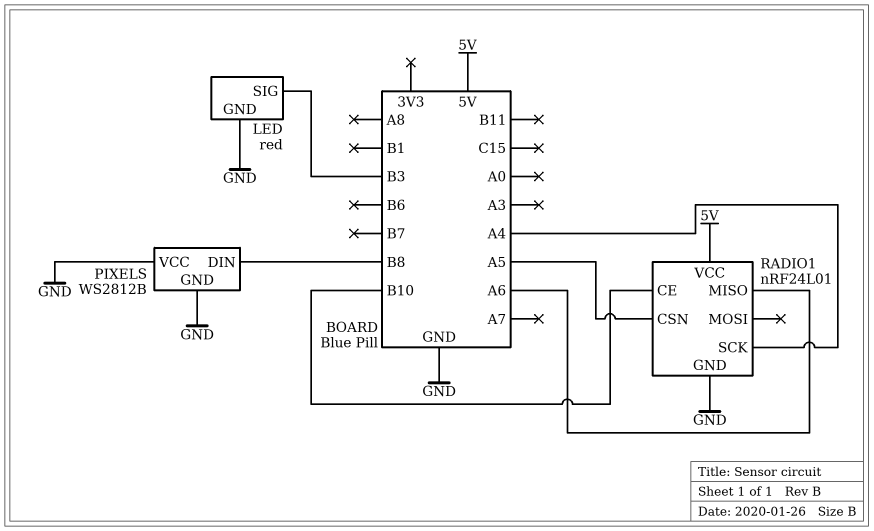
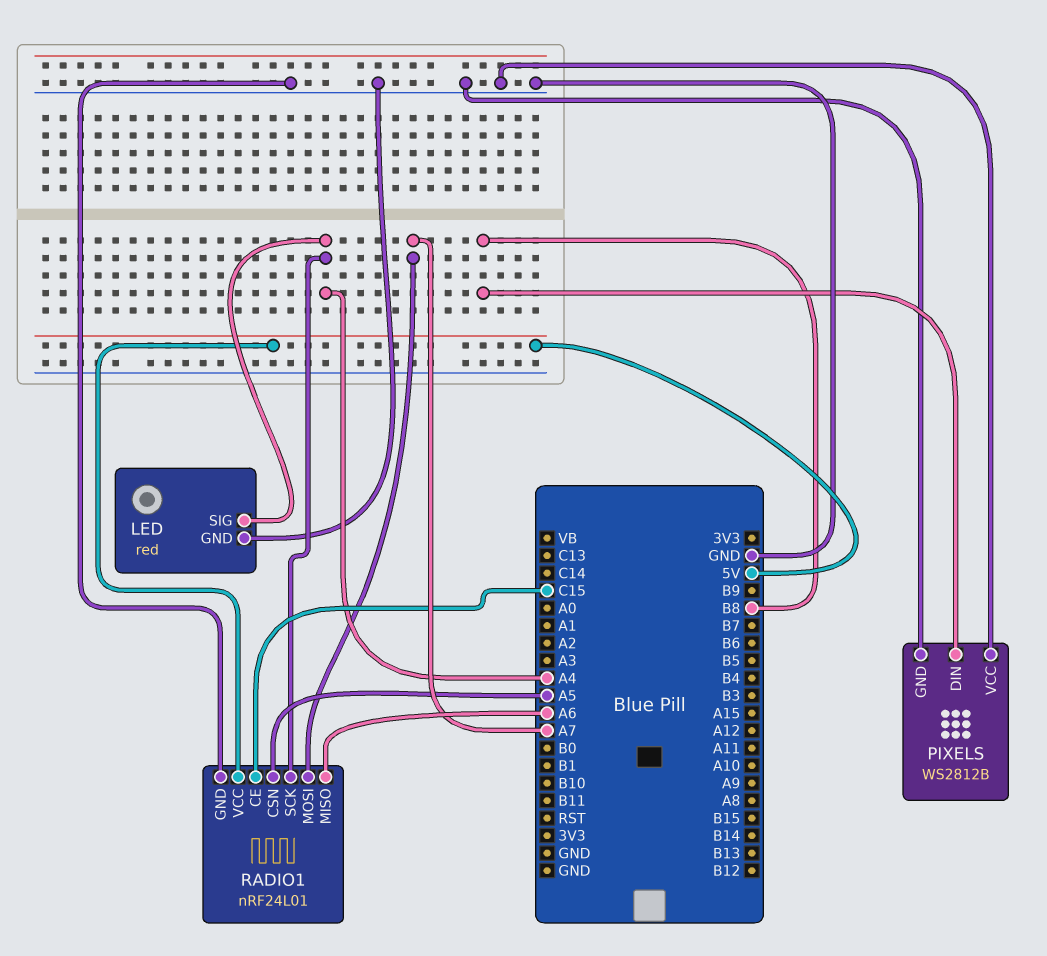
LED pin SIG: B3 -> A4
RADIO1 pin CE: B10 -> C15
RADIO1 pin MOSI: none -> A7

